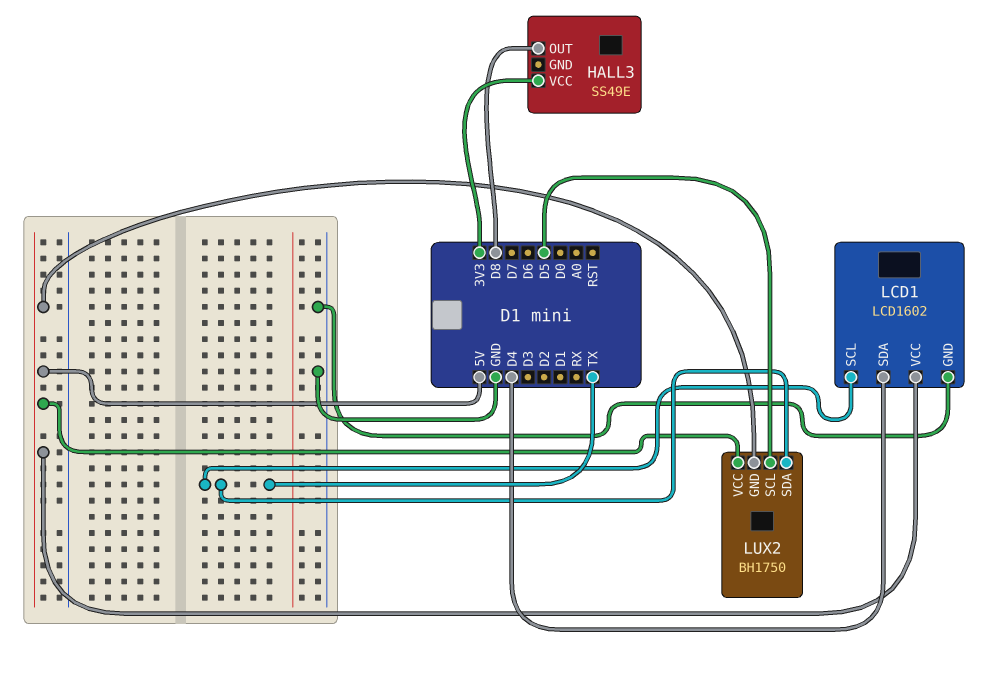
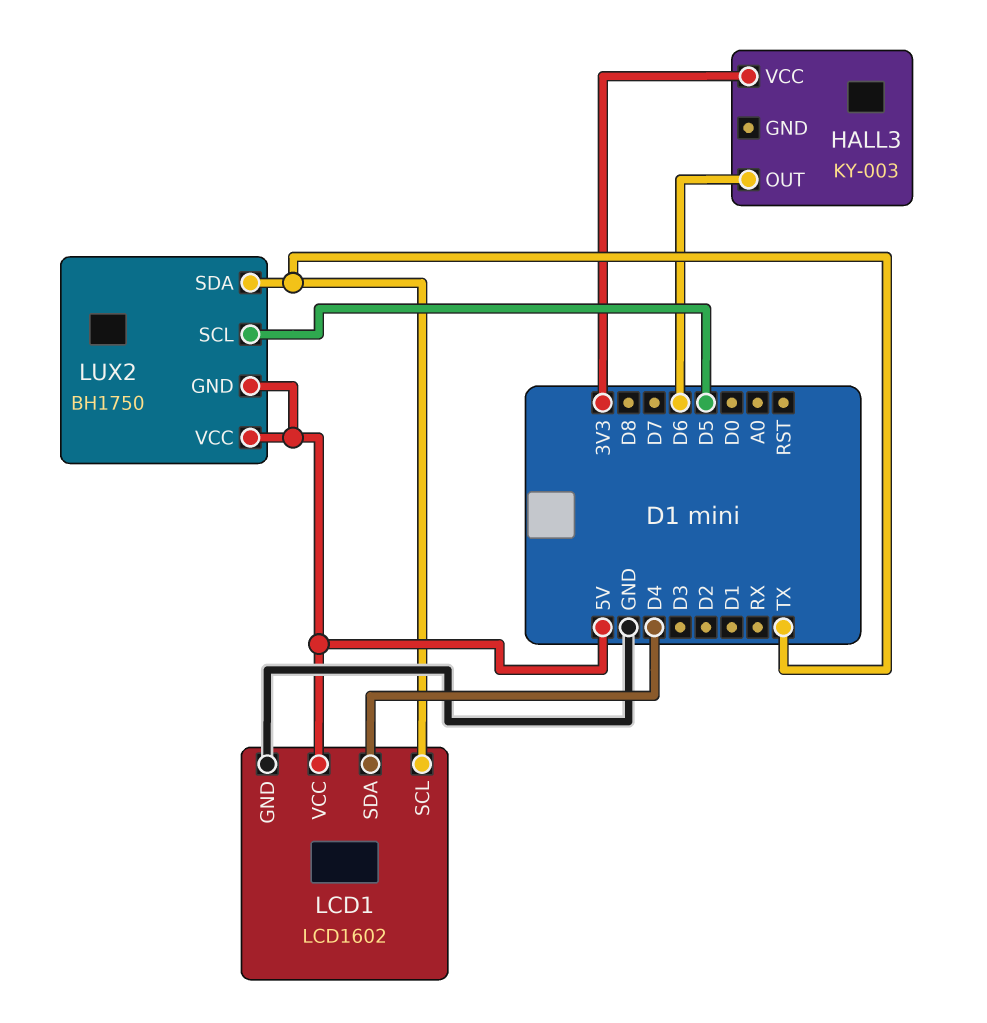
HALL3: SS49E -> KY-003
HALL3 pin OUT: D8 -> D6

